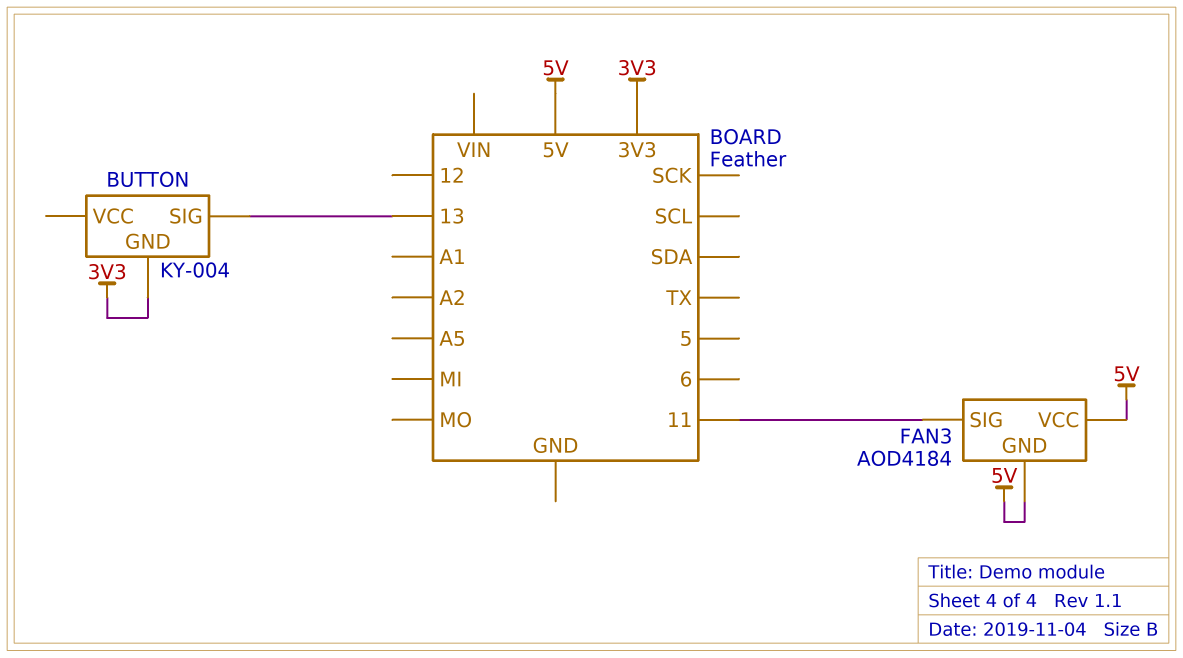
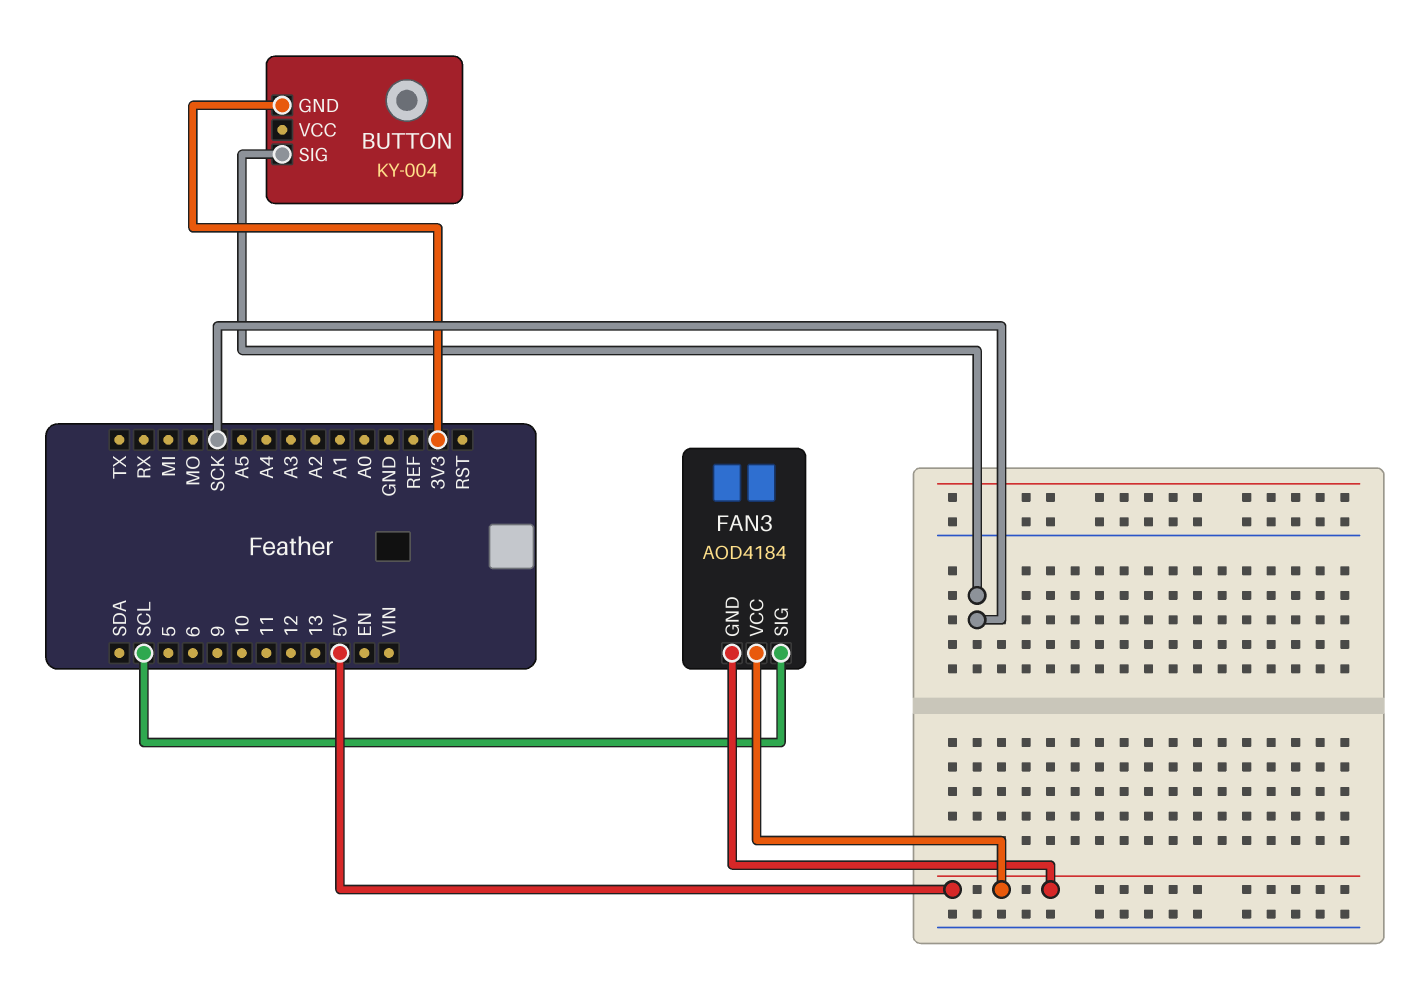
BUTTON pin SIG: 13 -> SCK
FAN3 pin SIG: 11 -> SCL

